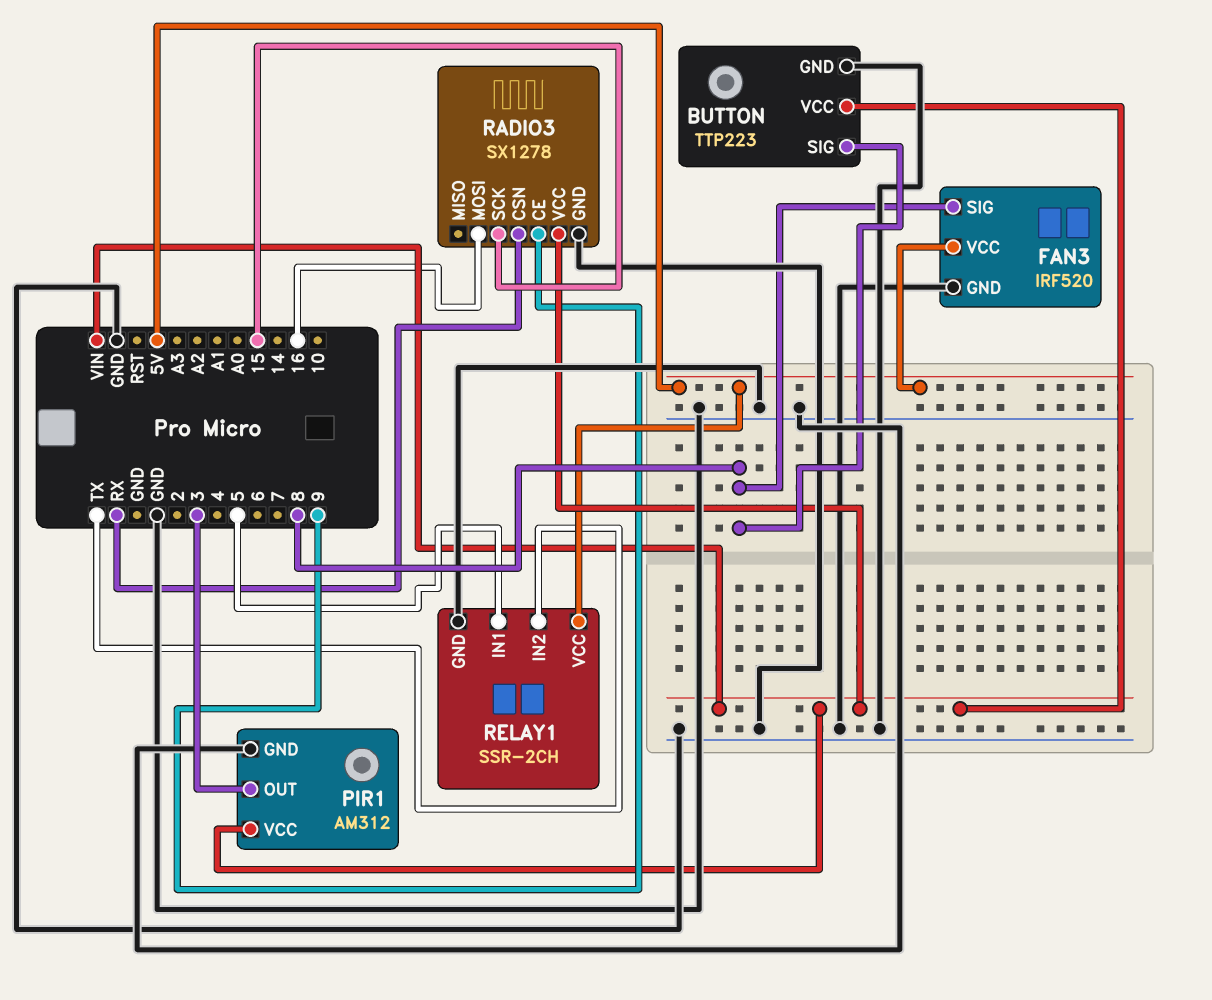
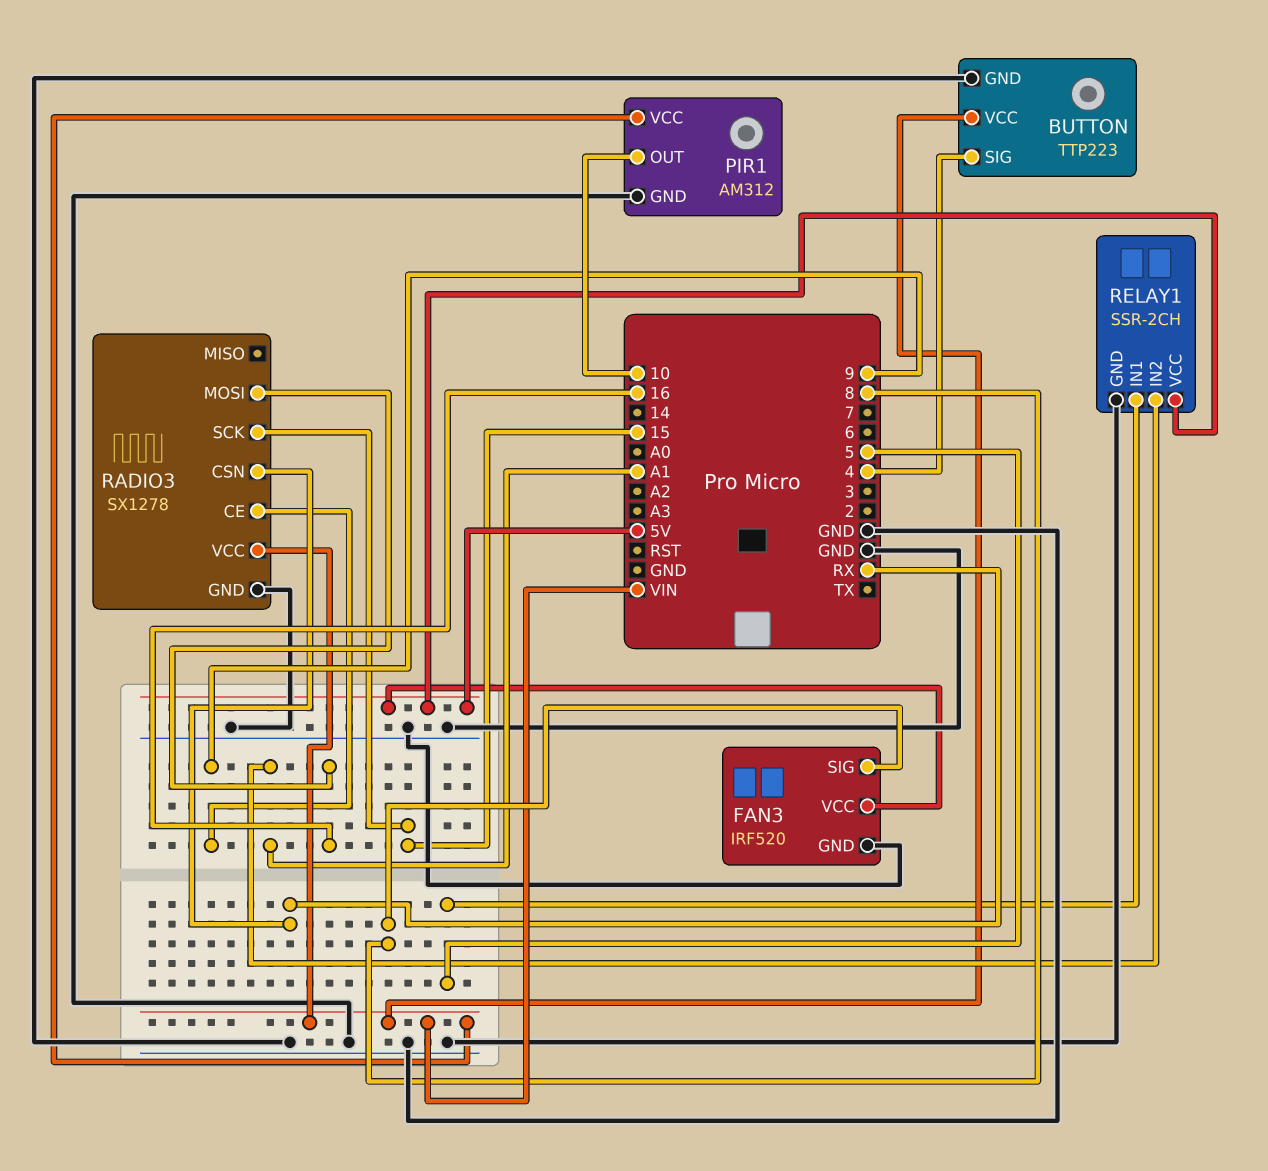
BUTTON pin SIG: 8 -> 4
PIR1 pin OUT: 3 -> 10
RELAY1 pin IN2: TX -> A1

